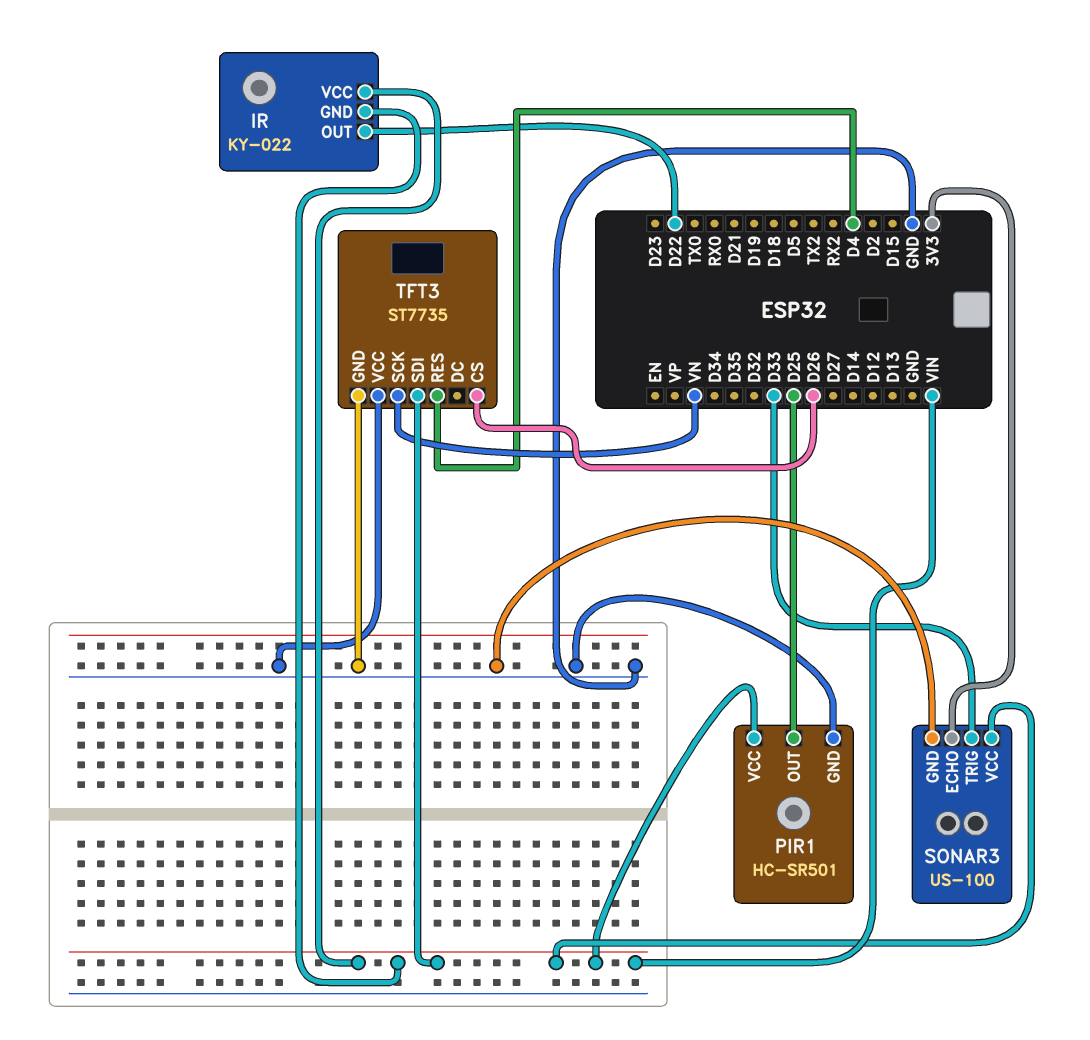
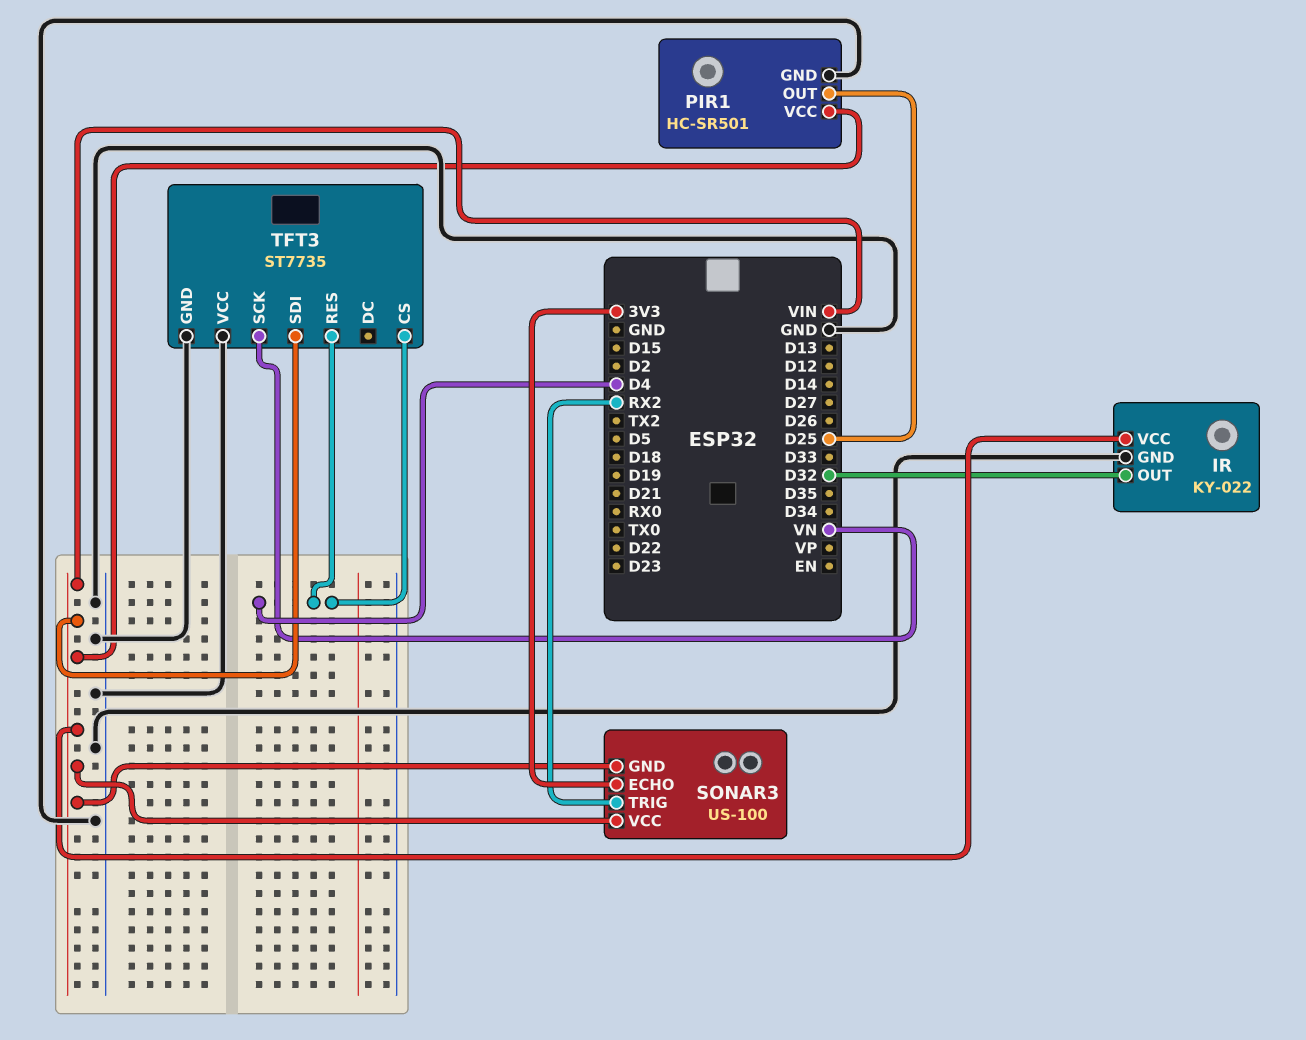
IR pin GND: VIN -> GND
IR pin OUT: D22 -> D32
SONAR3 pin GND: GND -> VIN
SONAR3 pin TRIG: D33 -> RX2
TFT3 pin CS: D26 -> D4

